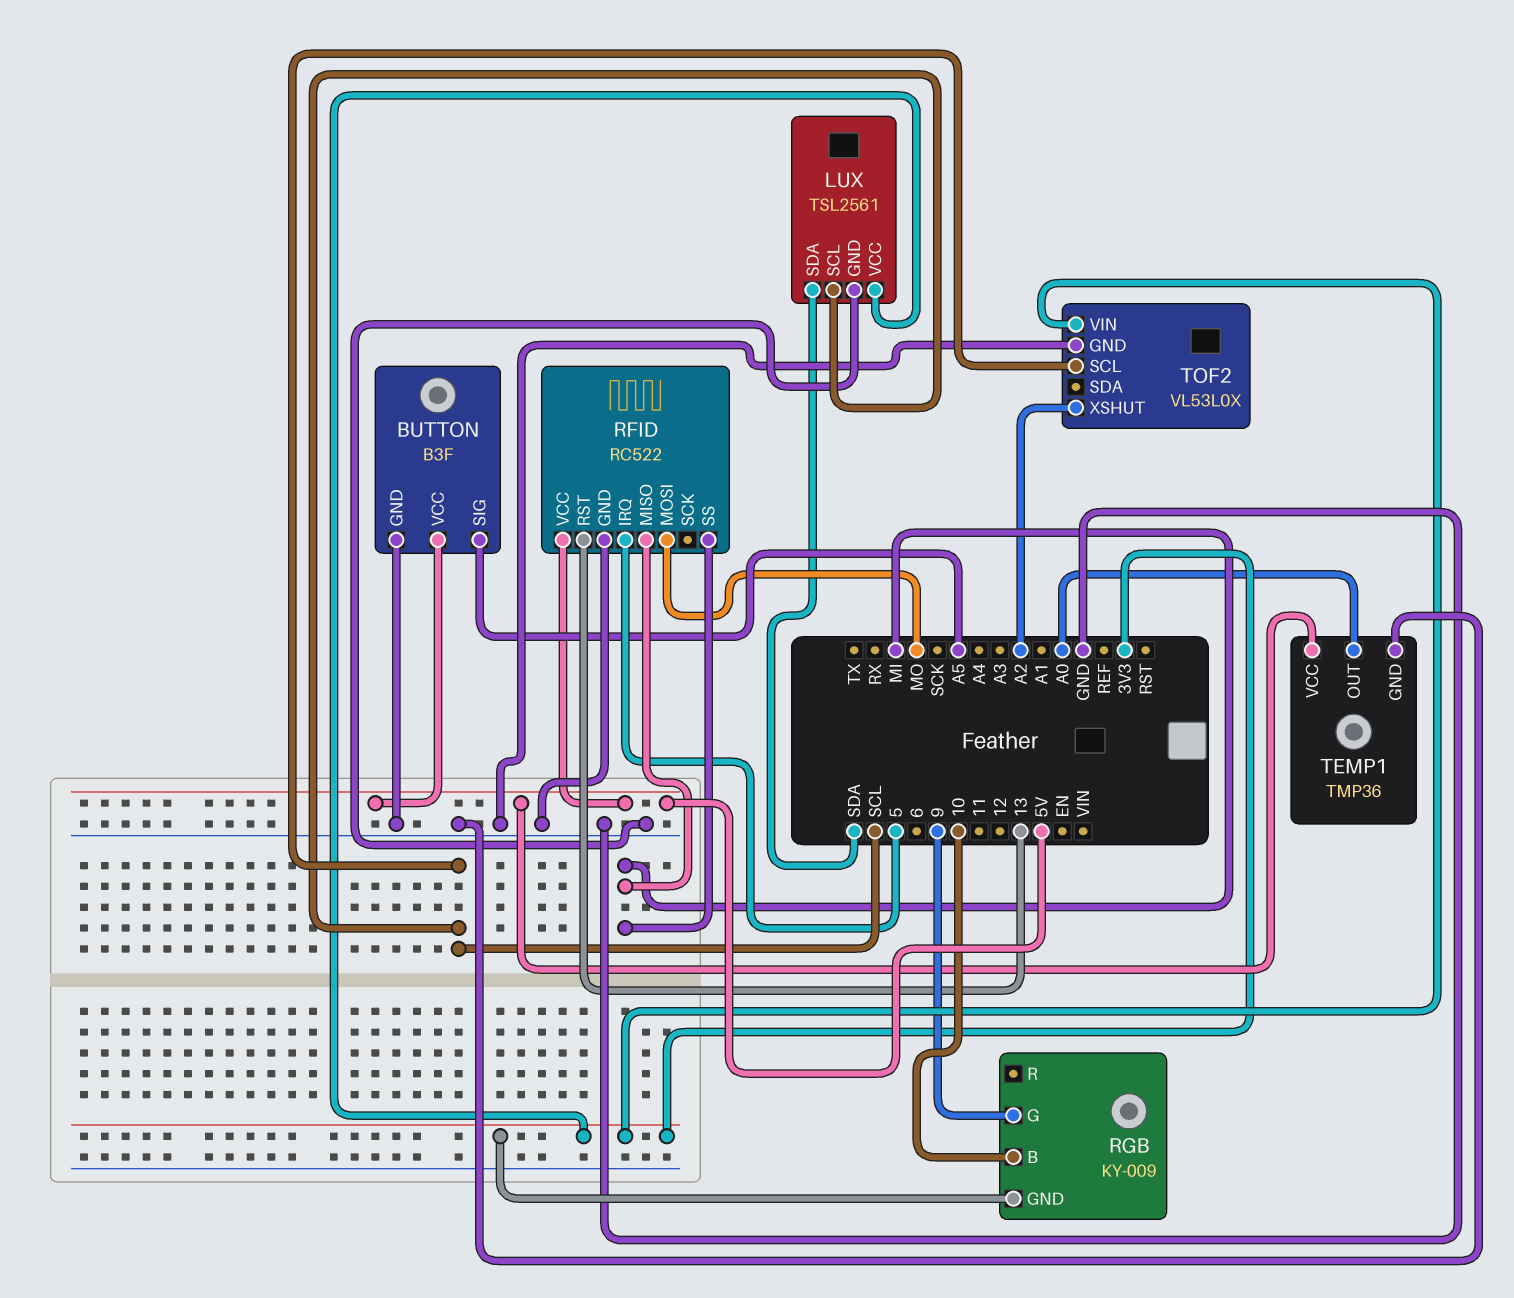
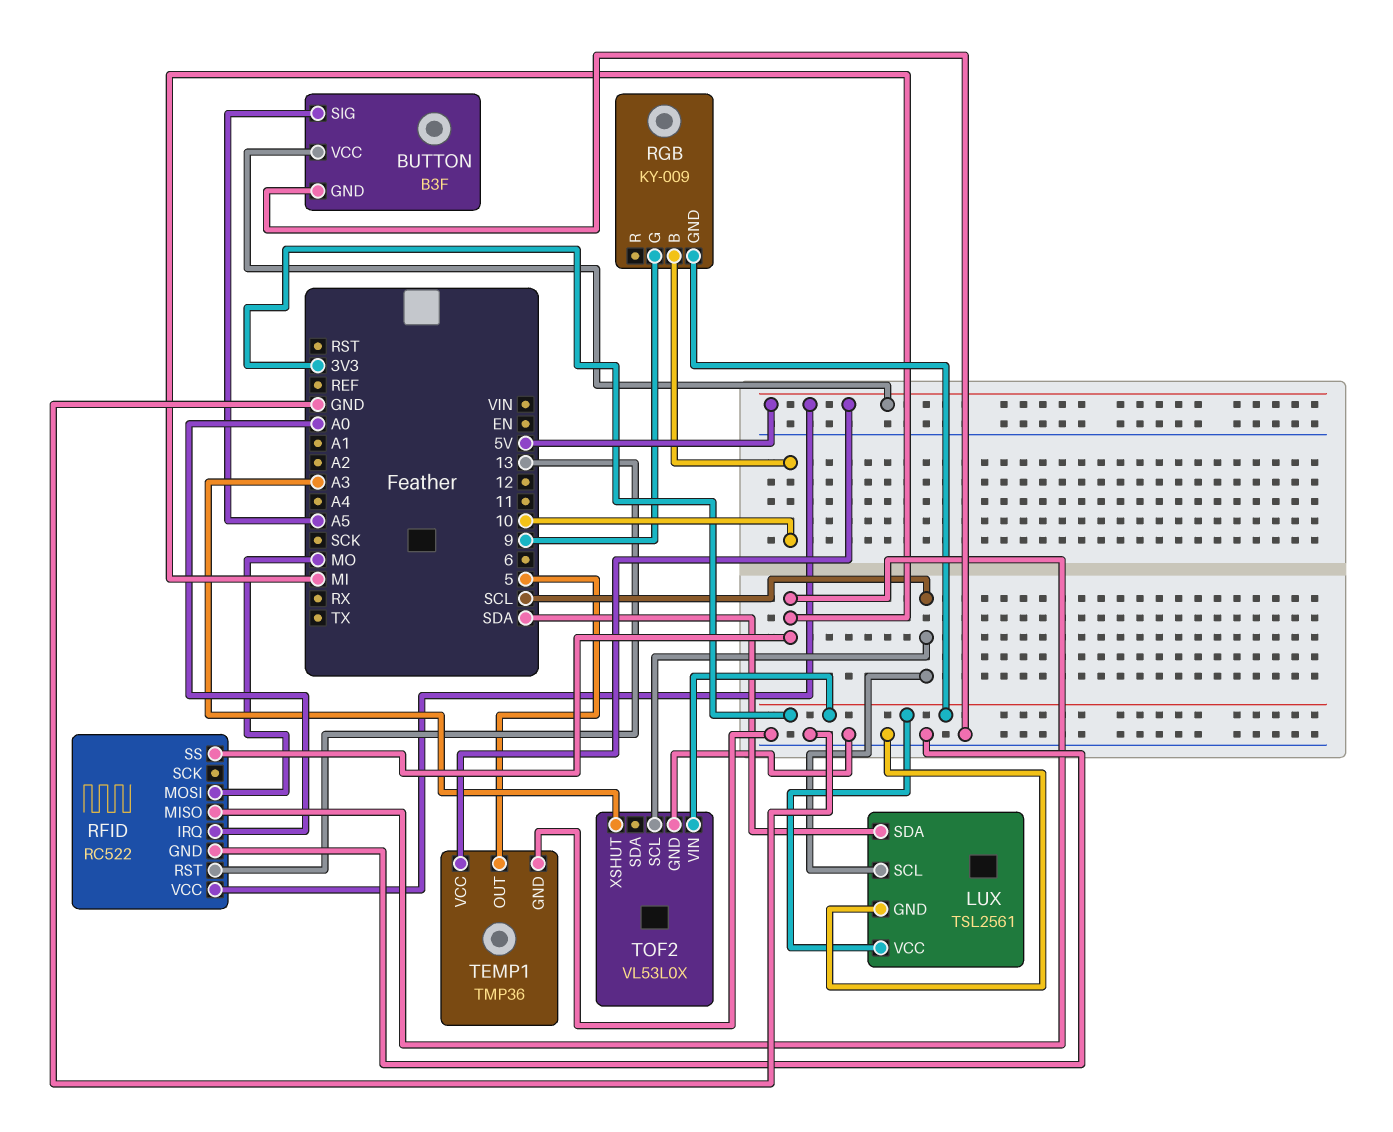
RFID pin IRQ: 5 -> A0
TEMP1 pin OUT: A0 -> 5
TOF2 pin XSHUT: A2 -> A3

